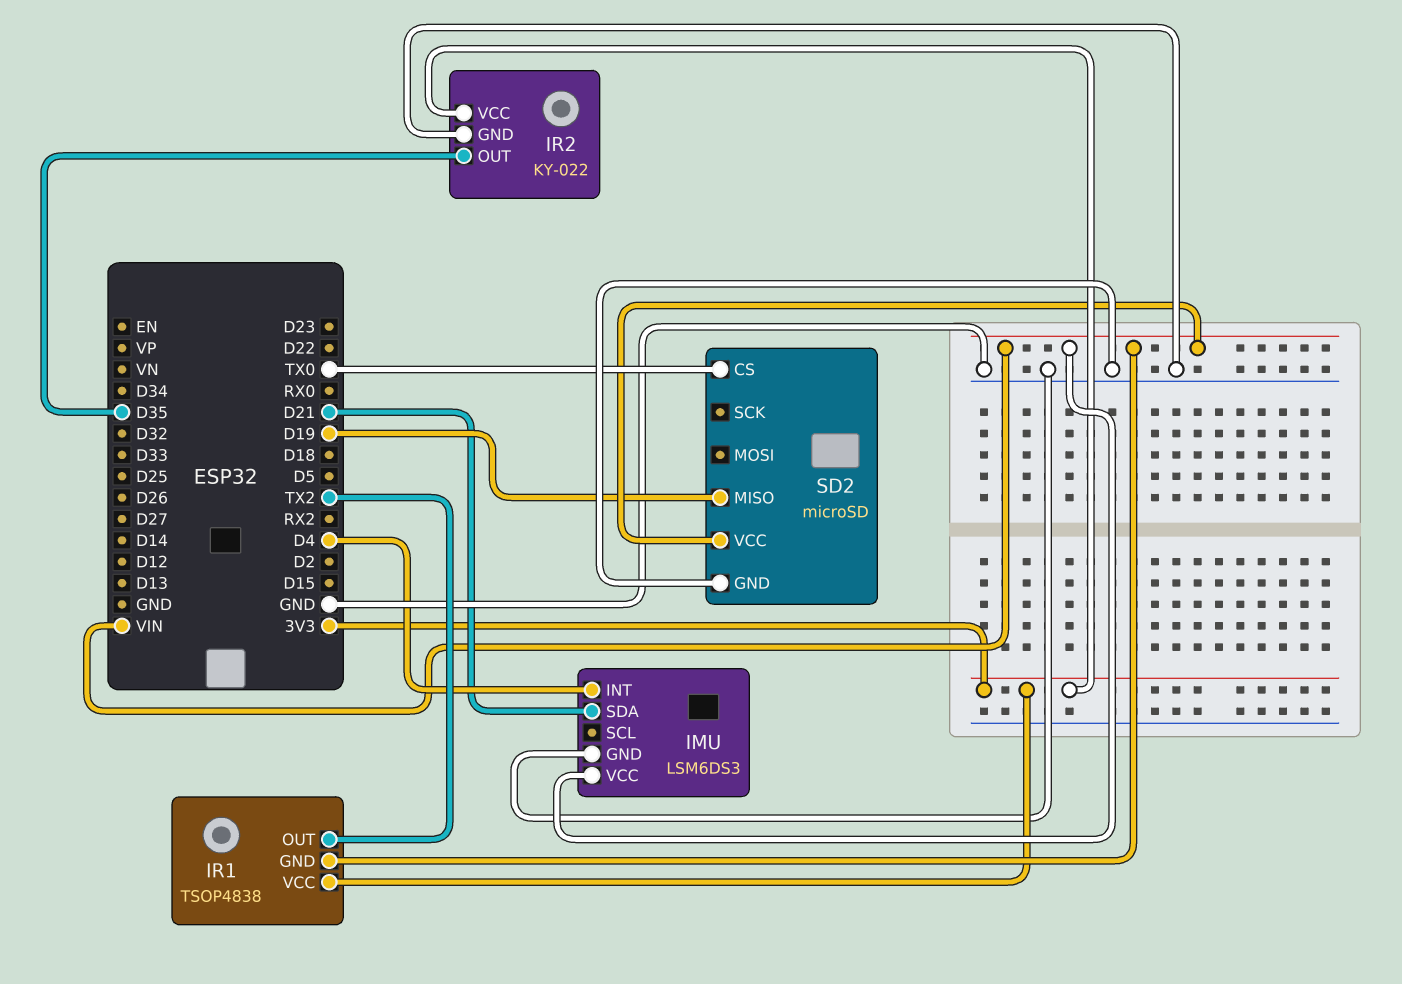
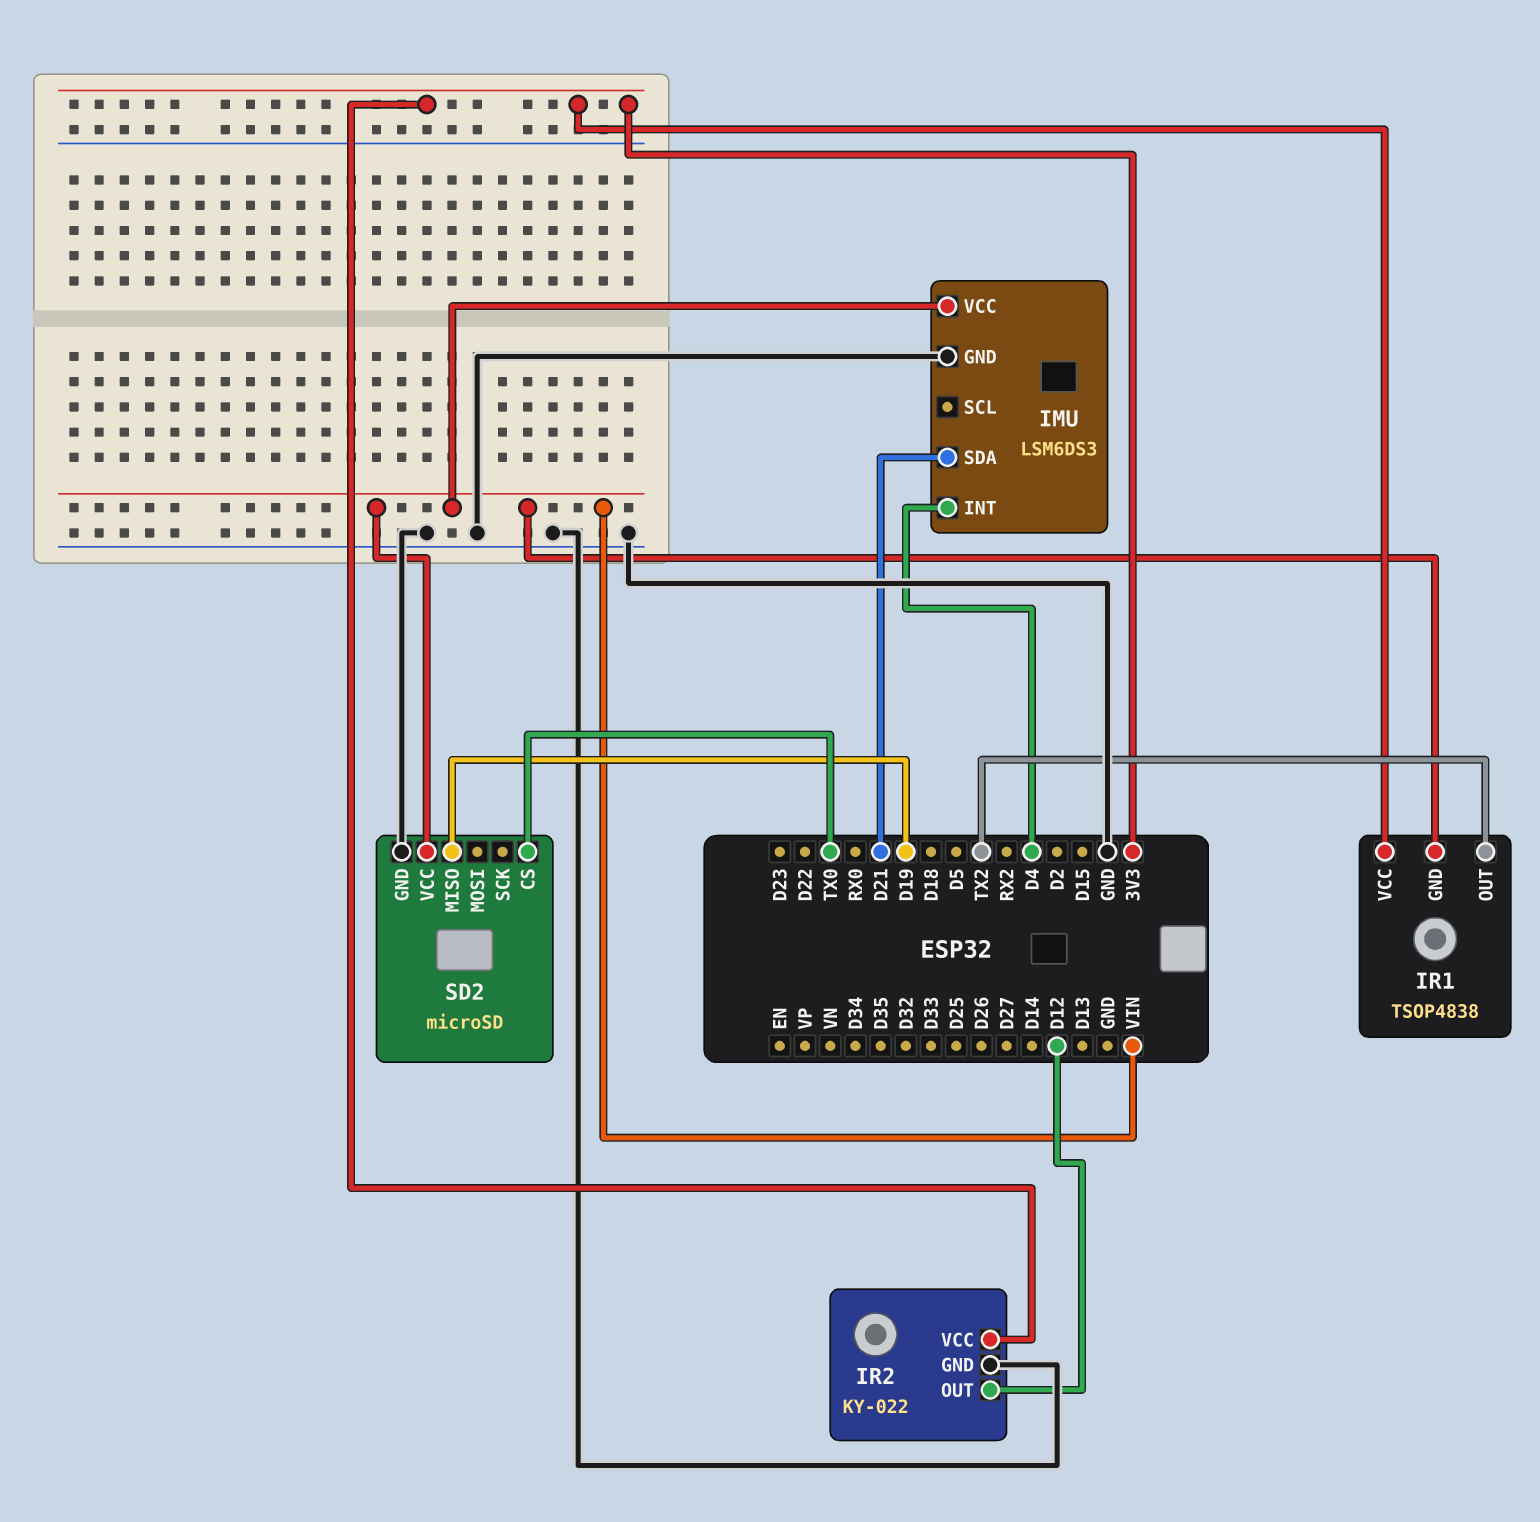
IR2 pin OUT: D35 -> D12

